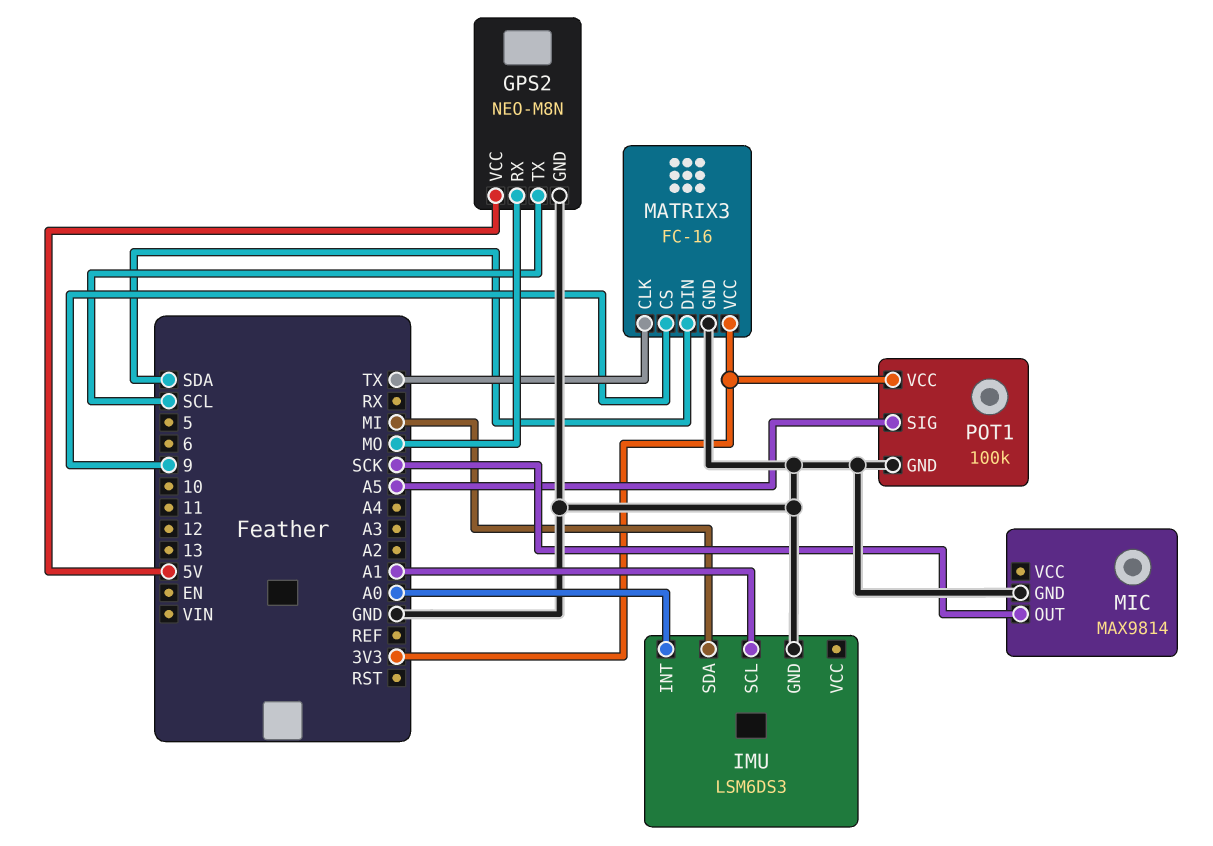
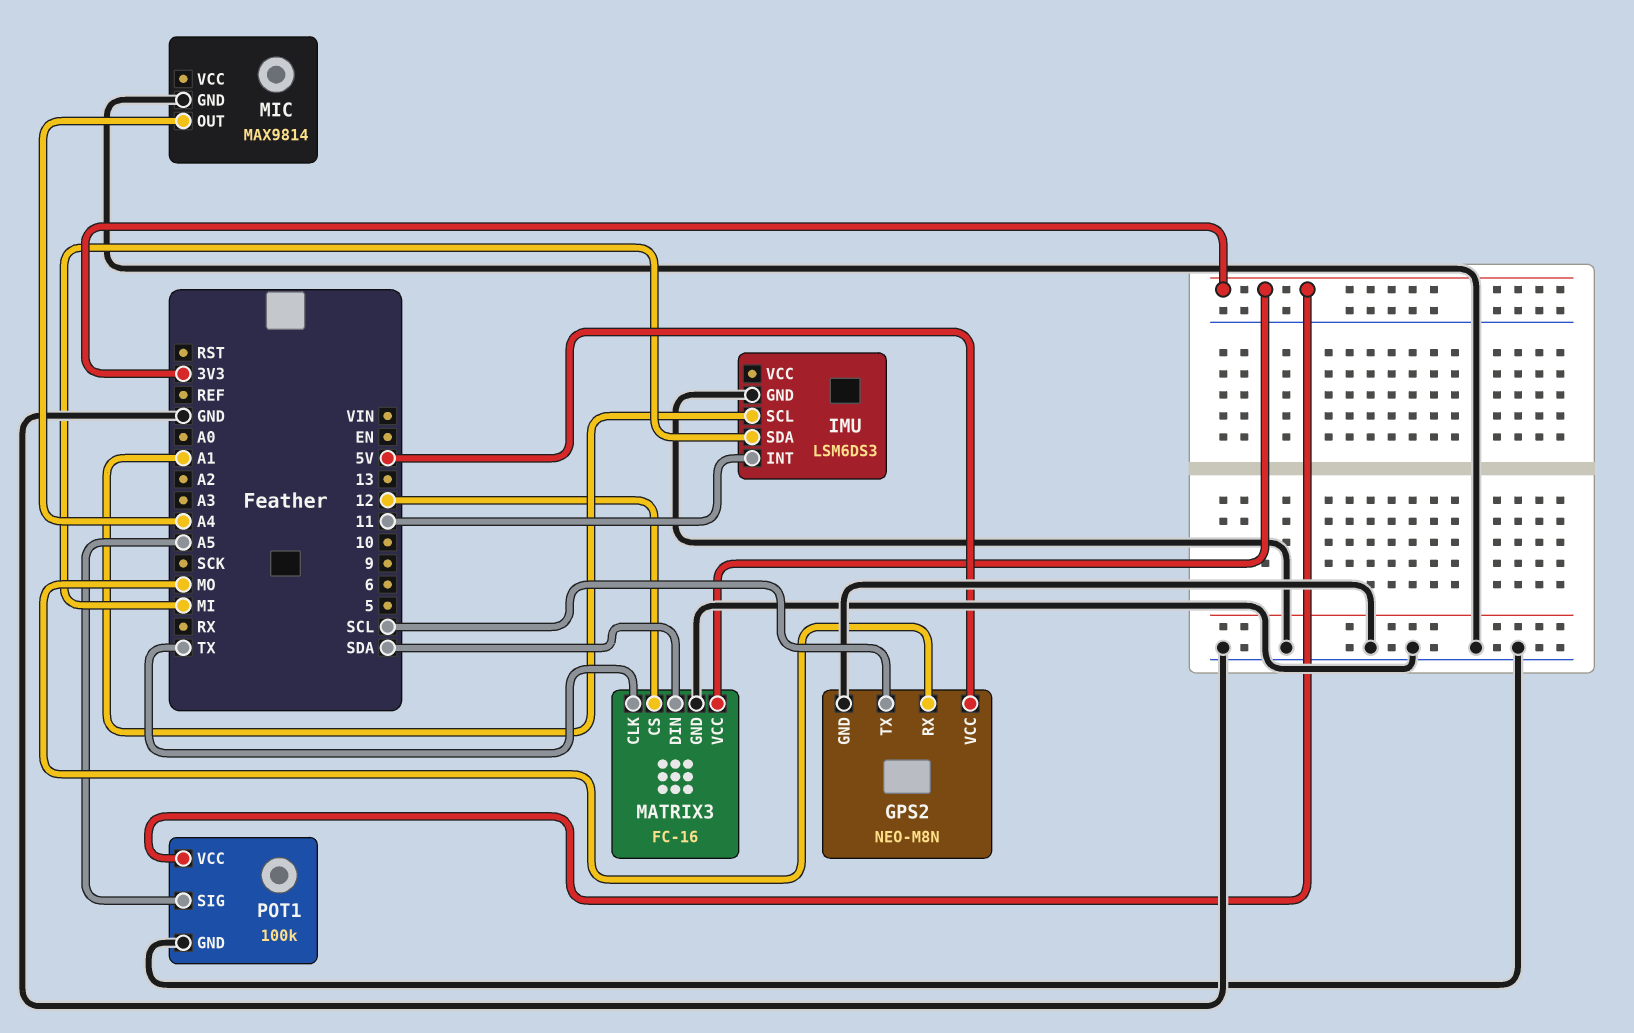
IMU pin INT: A0 -> 11
MATRIX3 pin CS: 9 -> 12
MIC pin OUT: SCK -> A4

